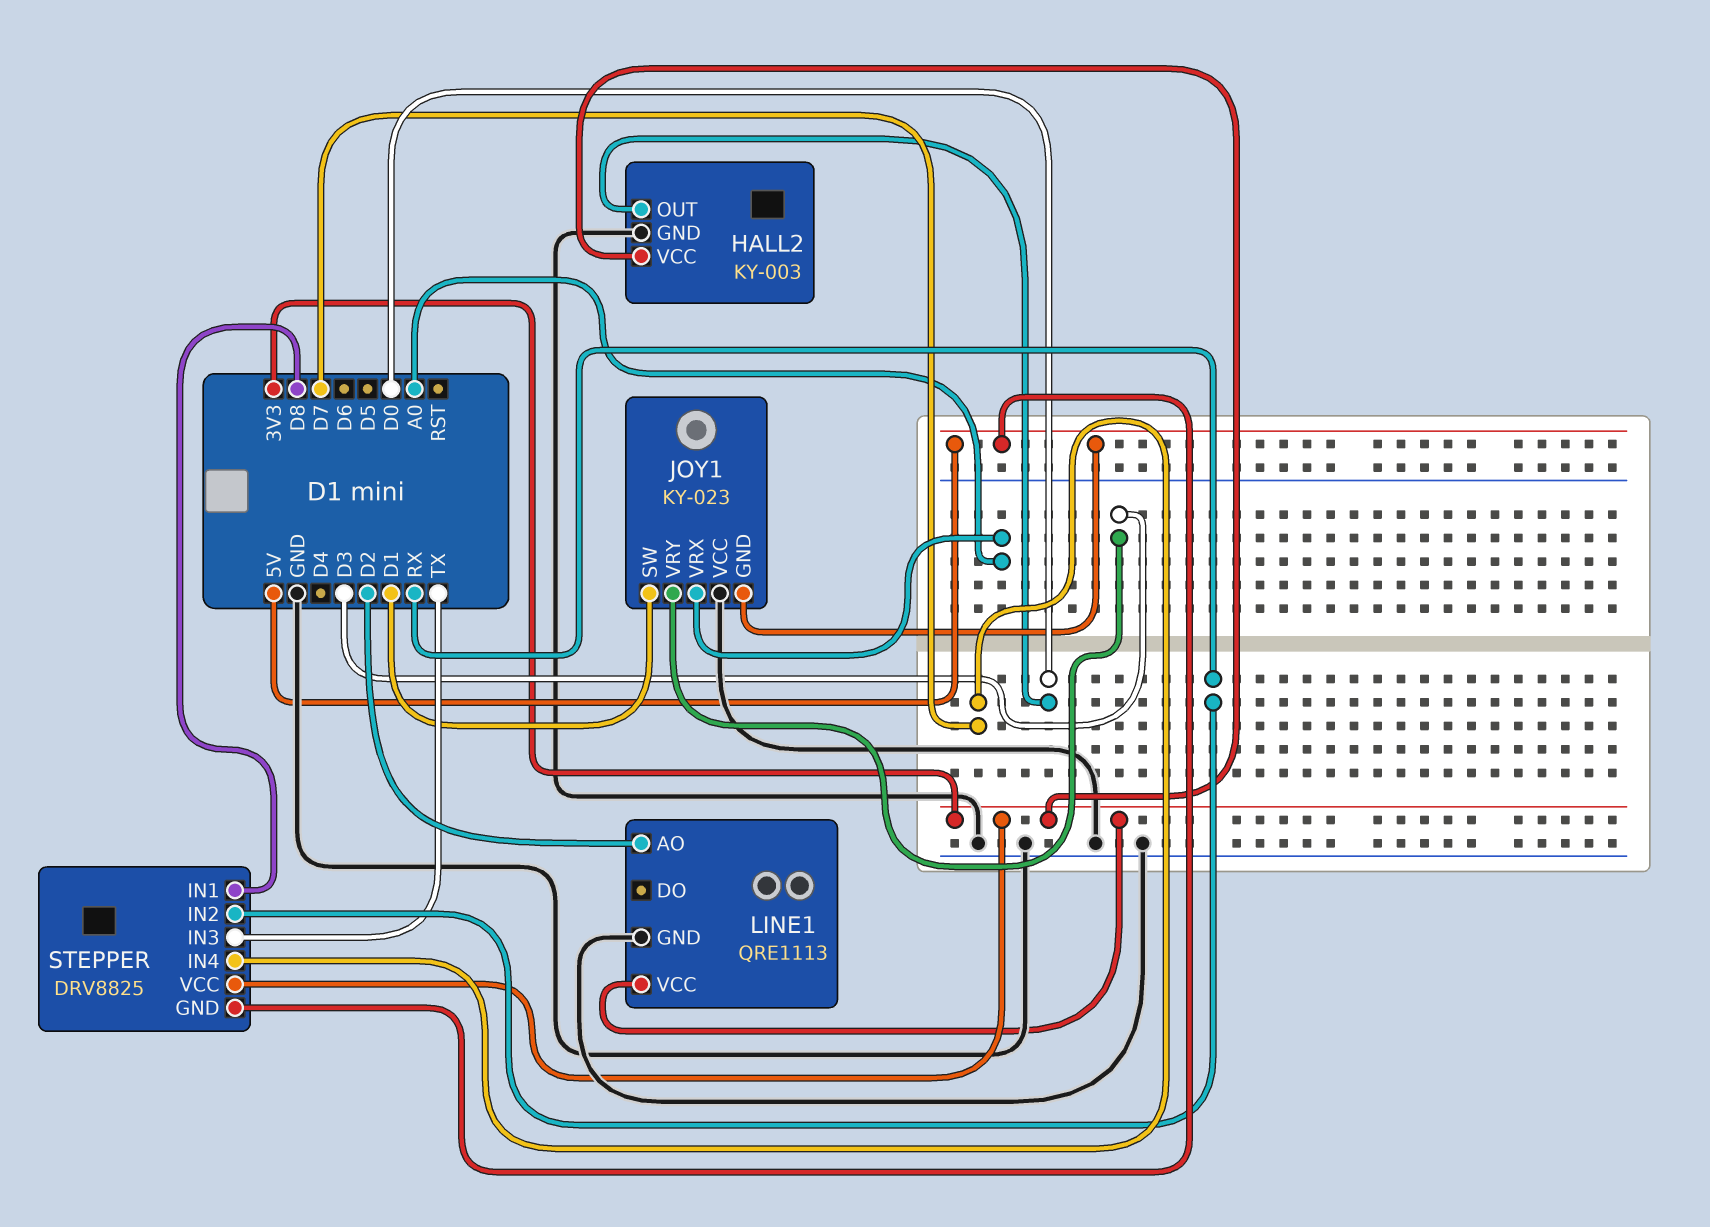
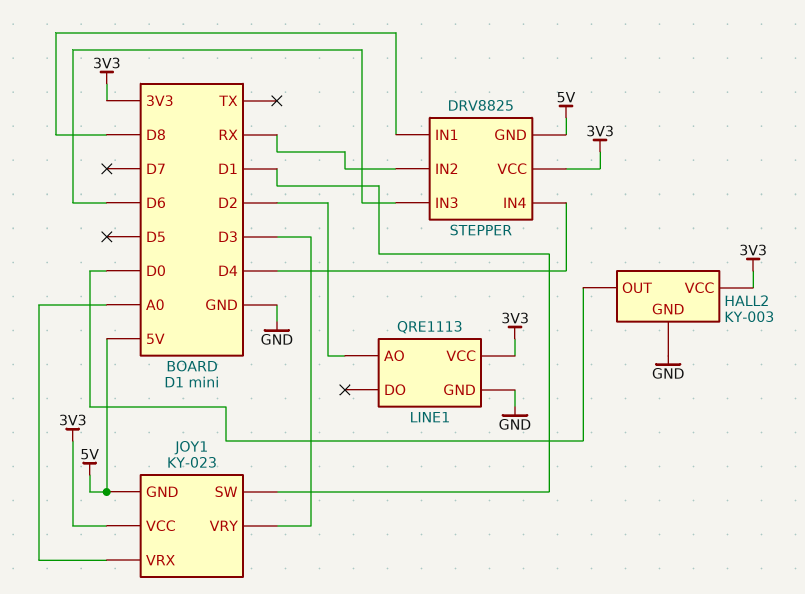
JOY1 pin VCC: GND -> 3V3
STEPPER pin IN3: TX -> D6
STEPPER pin IN4: D7 -> D4

